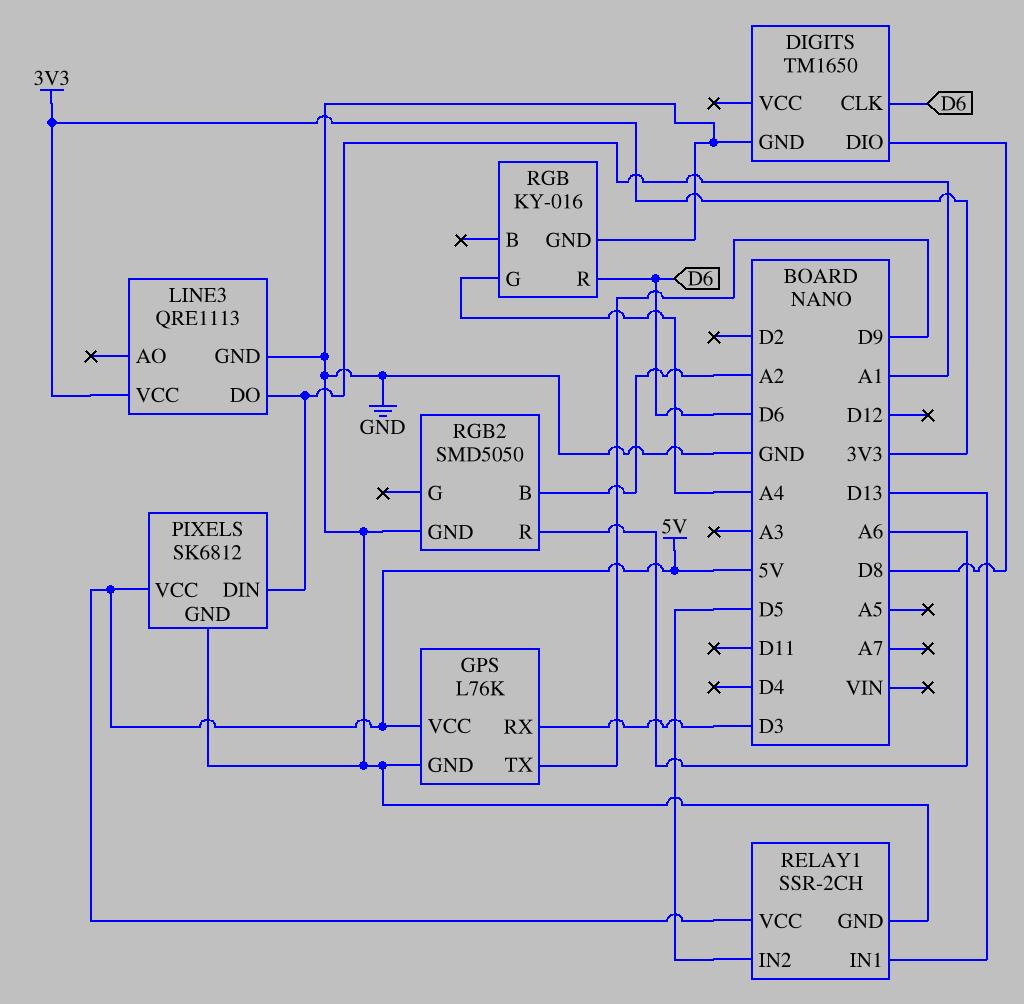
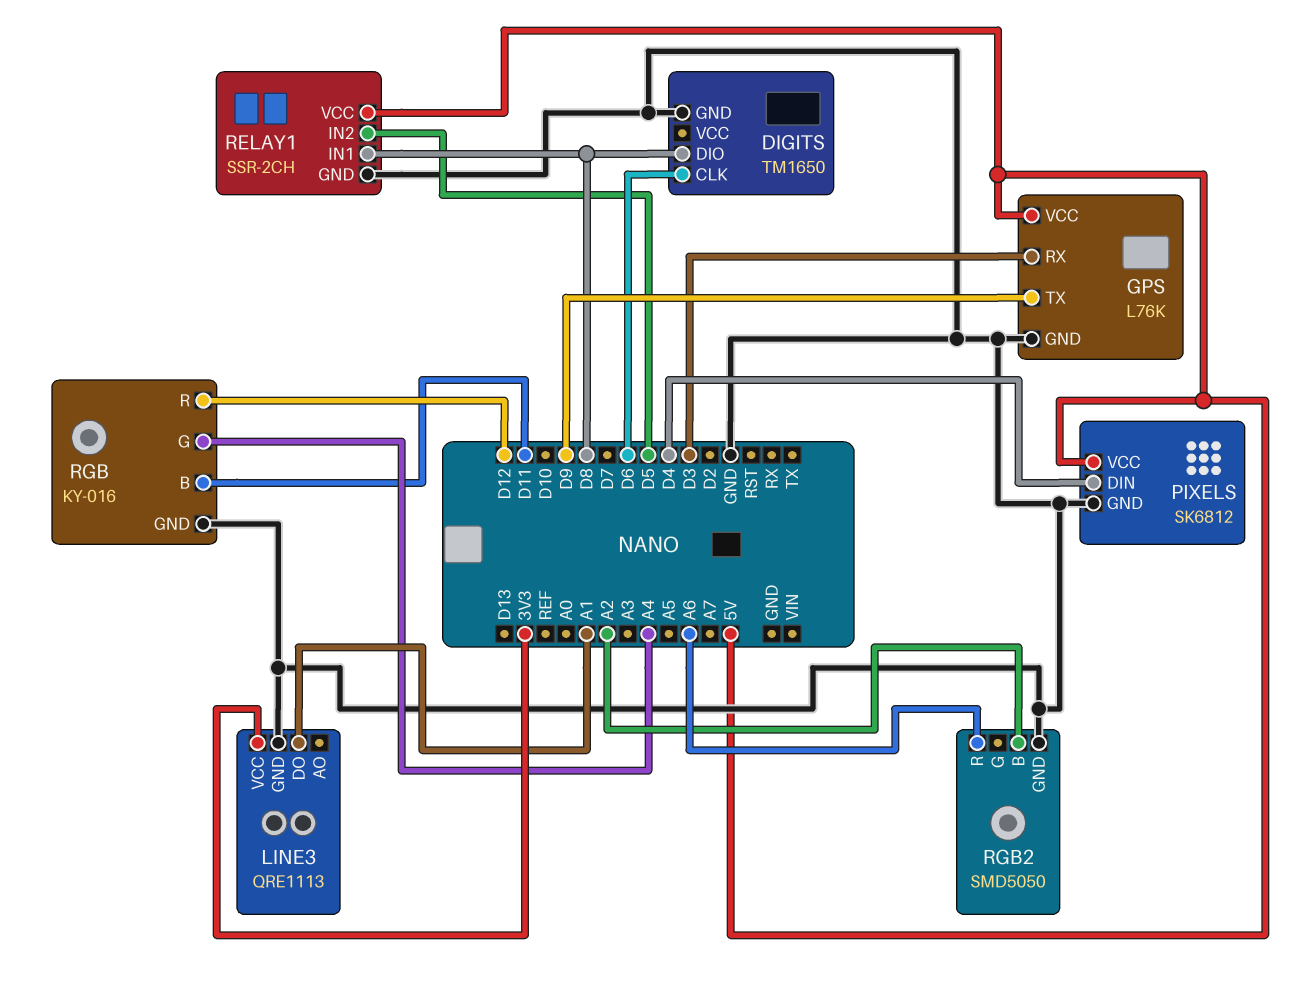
PIXELS pin DIN: A1 -> D4
RELAY1 pin IN1: D13 -> D8
RGB pin B: none -> D11
RGB pin R: D6 -> D12

